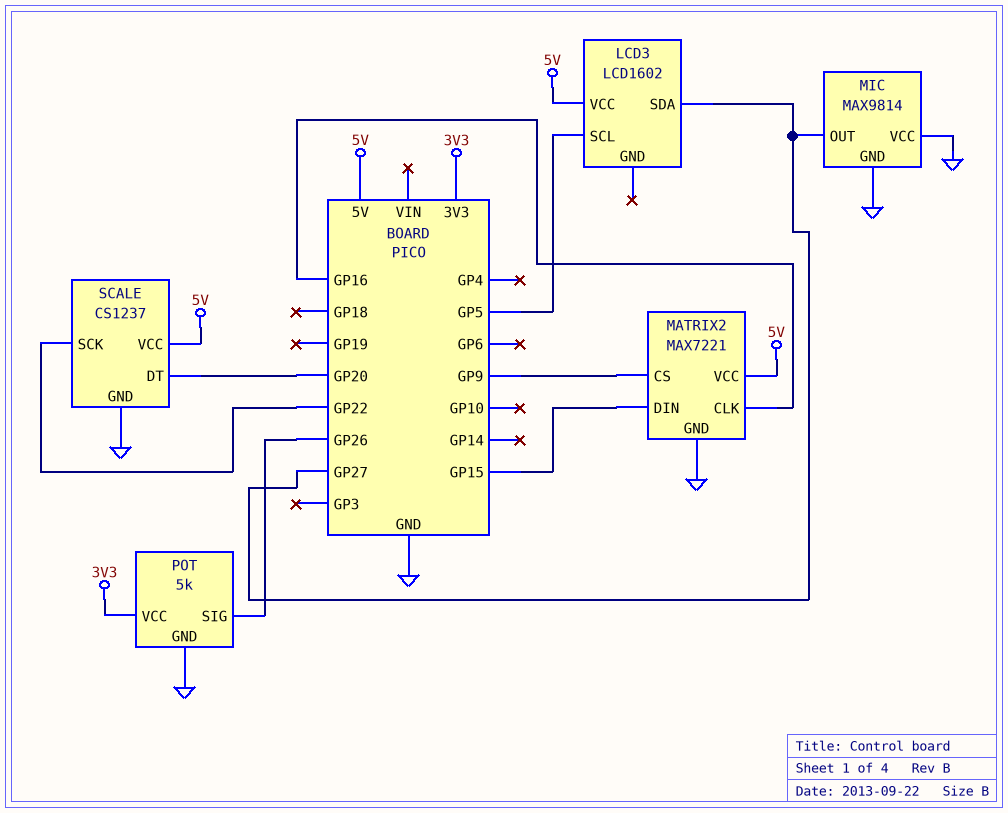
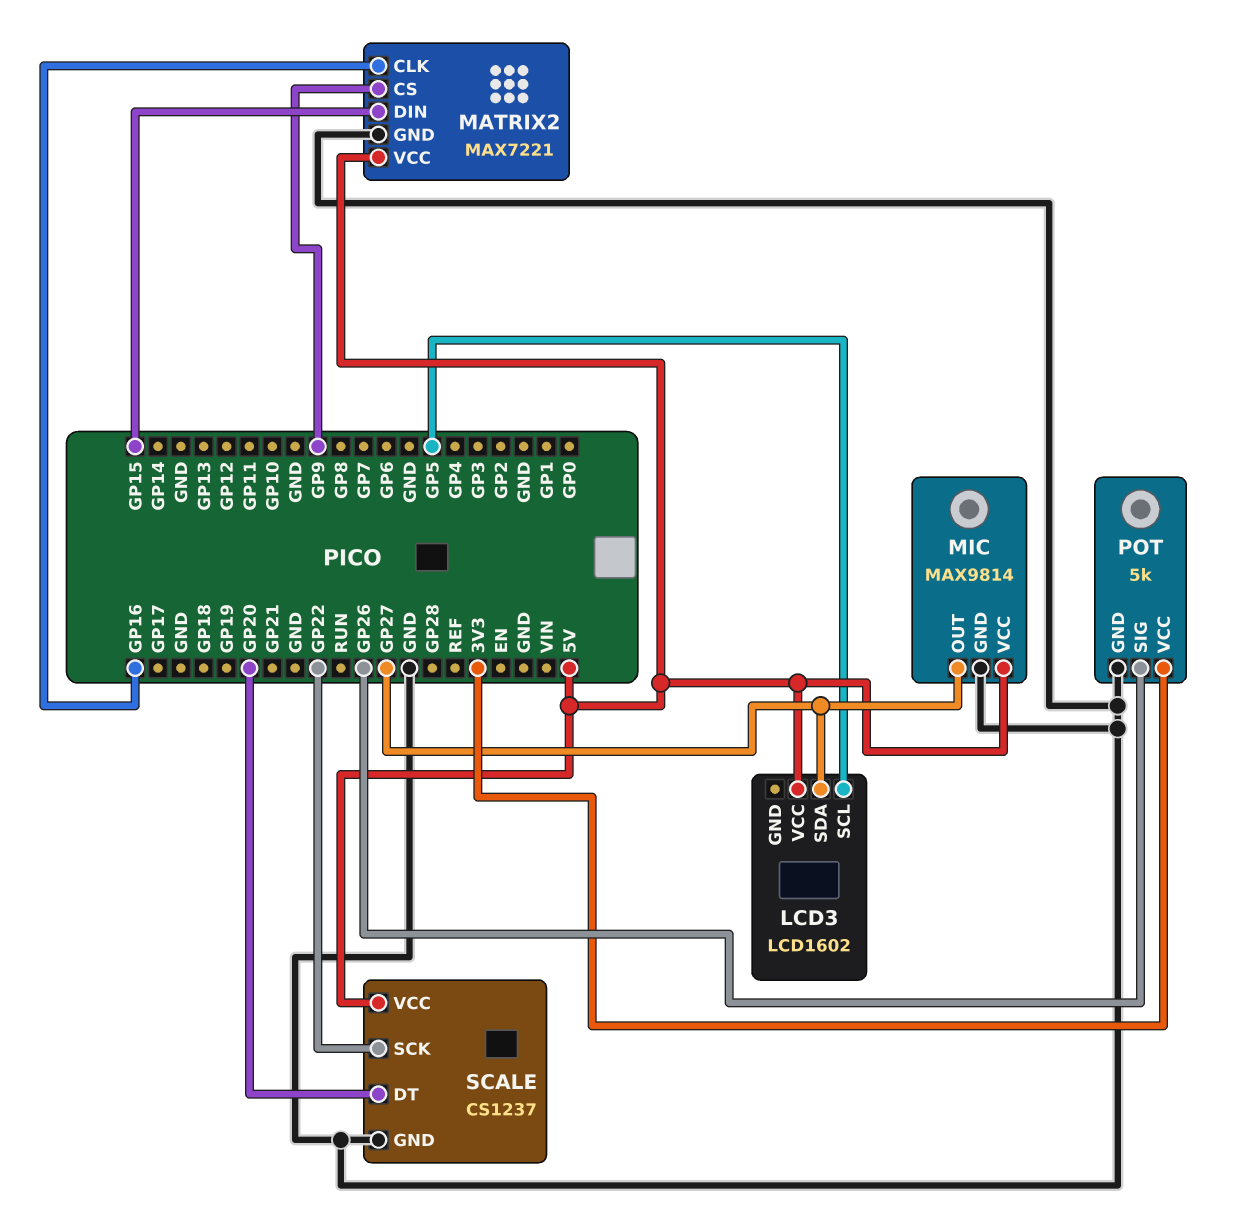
MIC pin VCC: GND -> 5V

